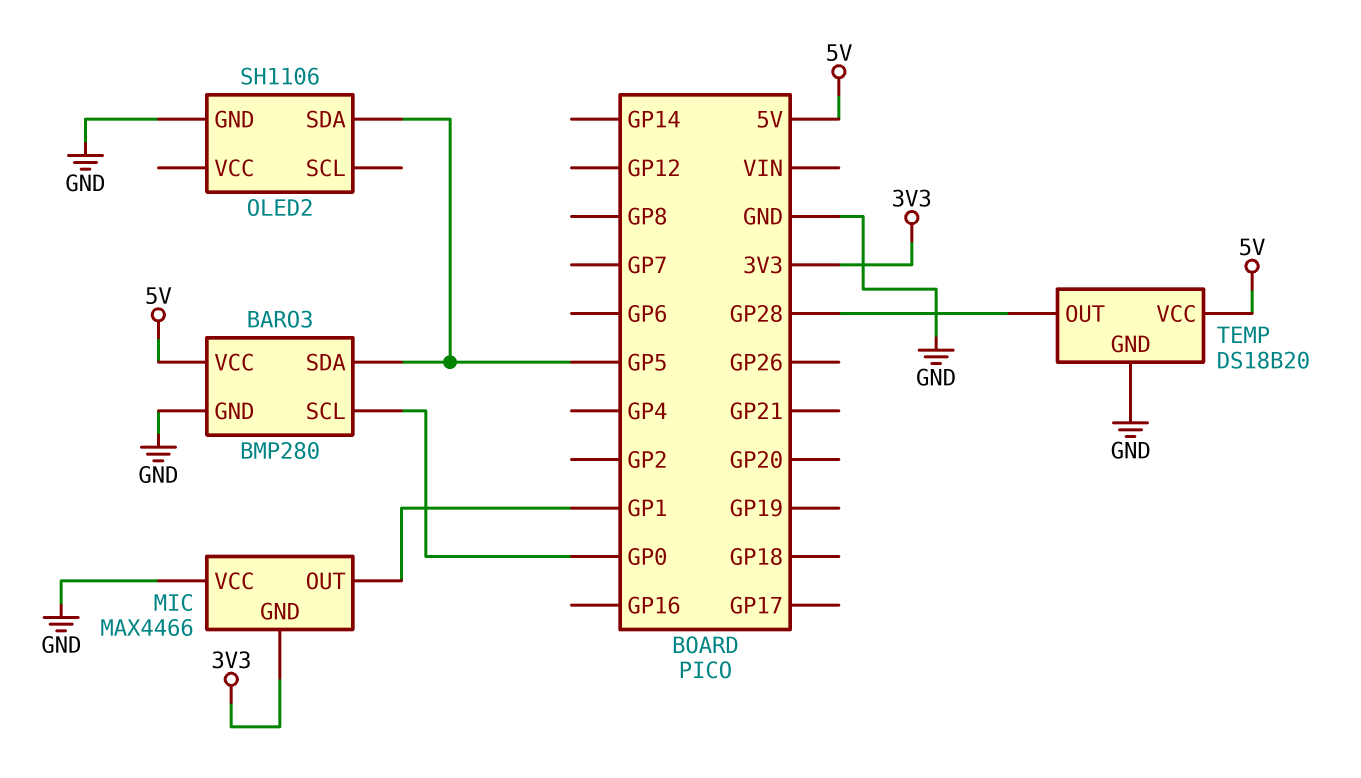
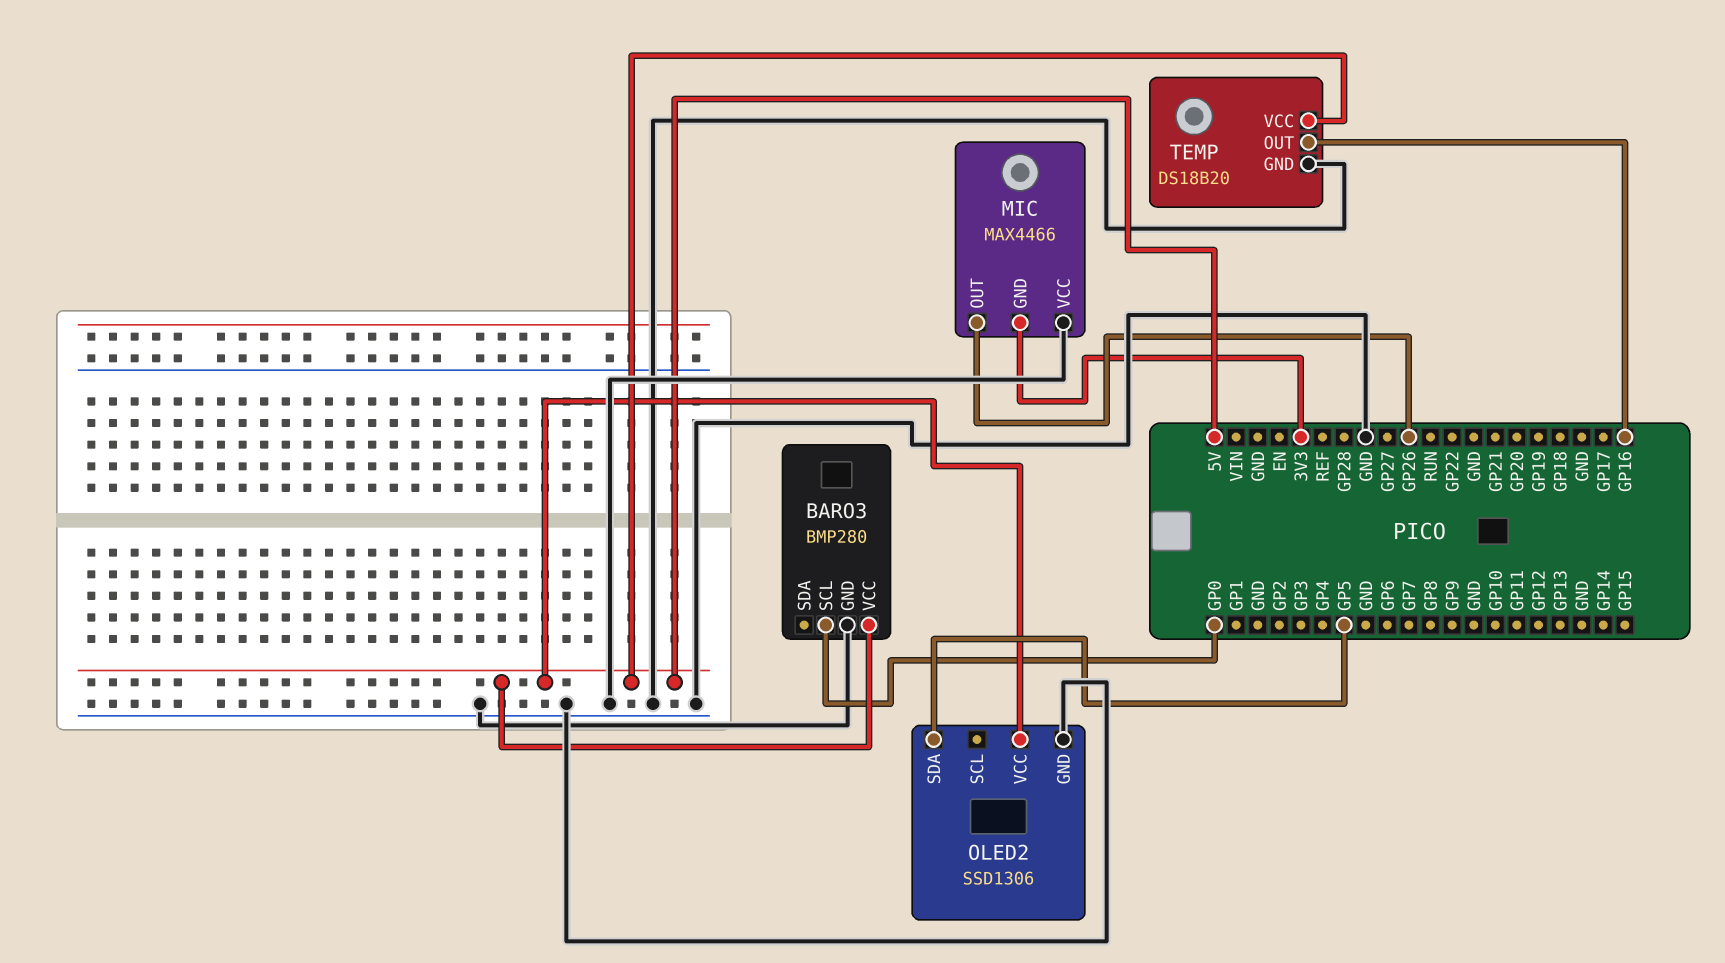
BARO3 pin SDA: GP5 -> none
MIC pin OUT: GP1 -> GP26
OLED2: SH1106 -> SSD1306
OLED2 pin VCC: none -> 5V
TEMP pin OUT: GP28 -> GP16

